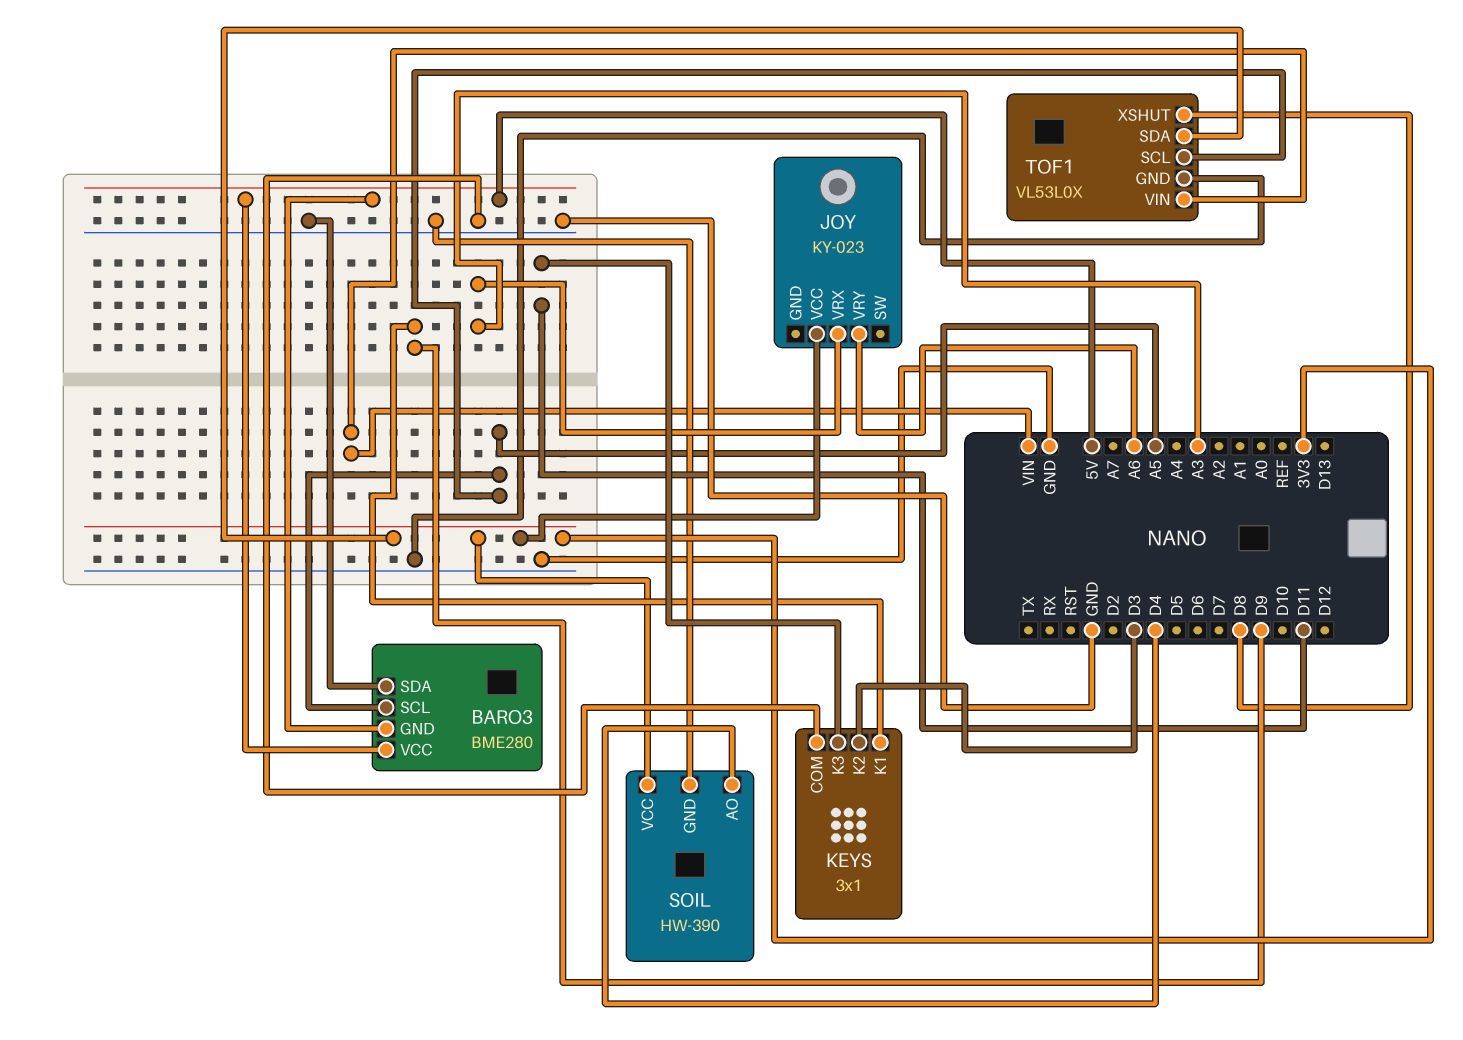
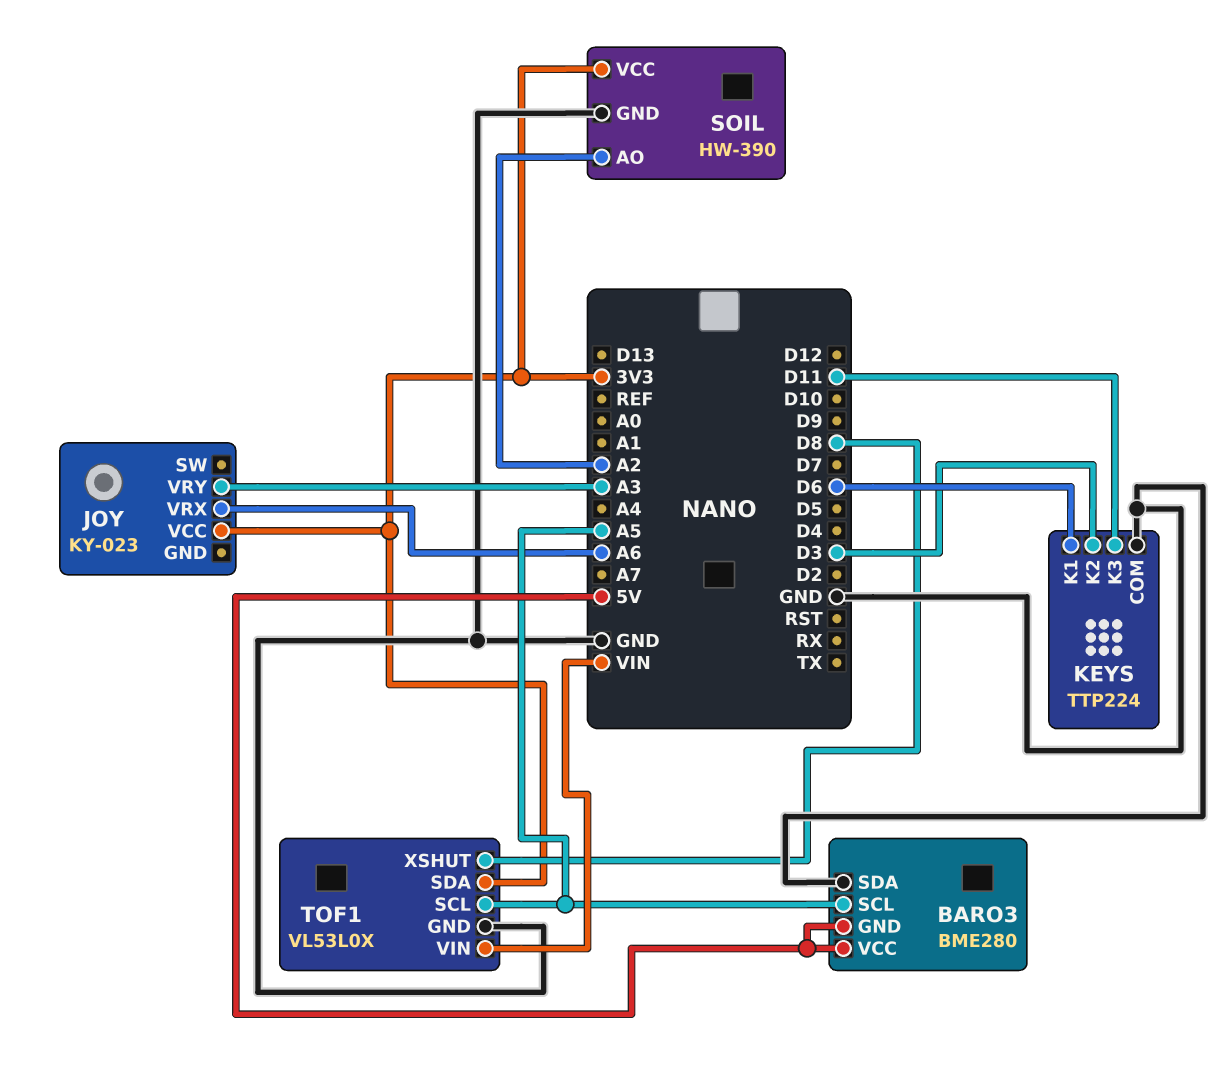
JOY pin VRX: A3 -> A6
JOY pin VRY: A6 -> A3
KEYS: 3x1 -> TTP224
KEYS pin K1: D9 -> D6
SOIL pin AO: D4 -> A2

